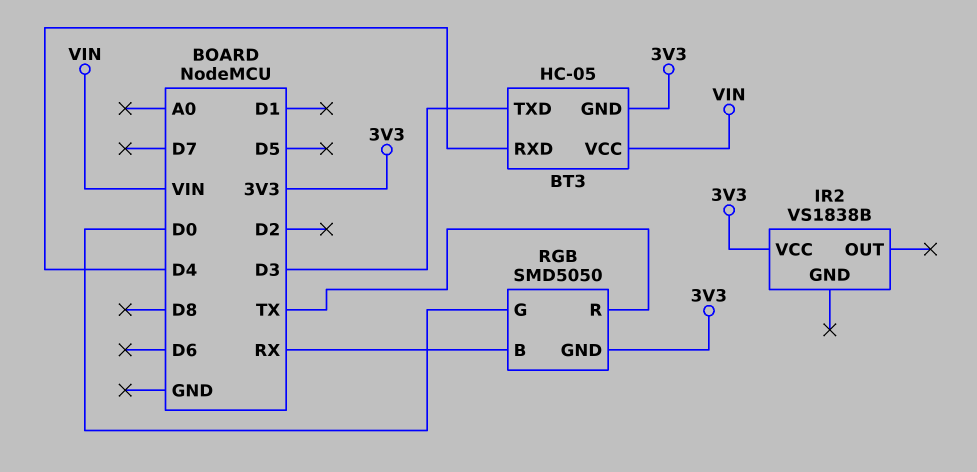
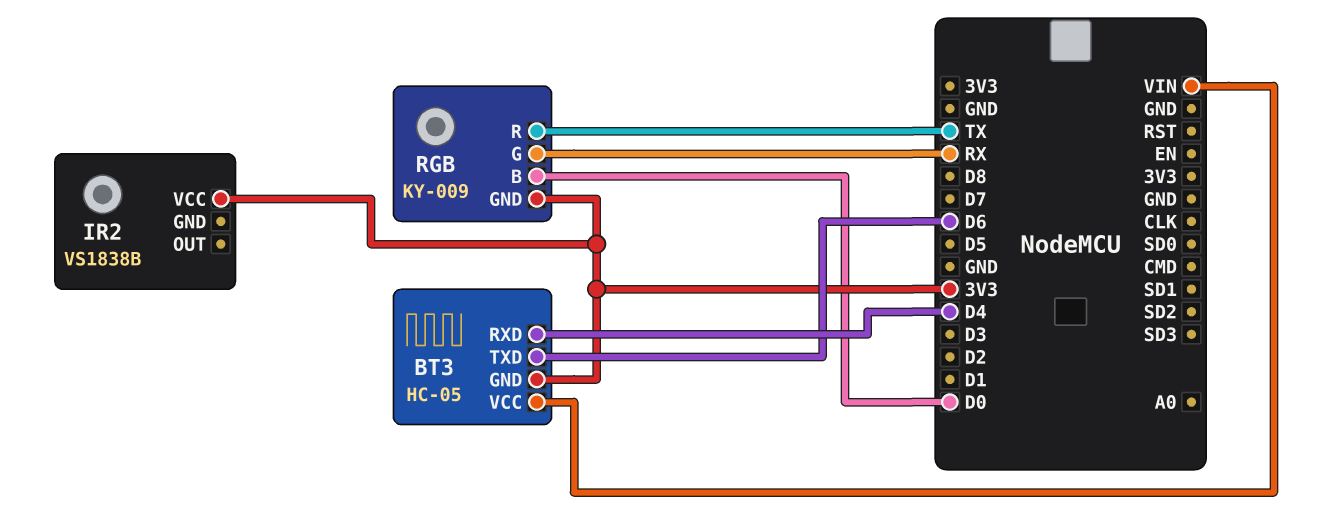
BT3 pin TXD: D3 -> D6
RGB: SMD5050 -> KY-009
RGB pin B: RX -> D0
RGB pin G: D0 -> RX

